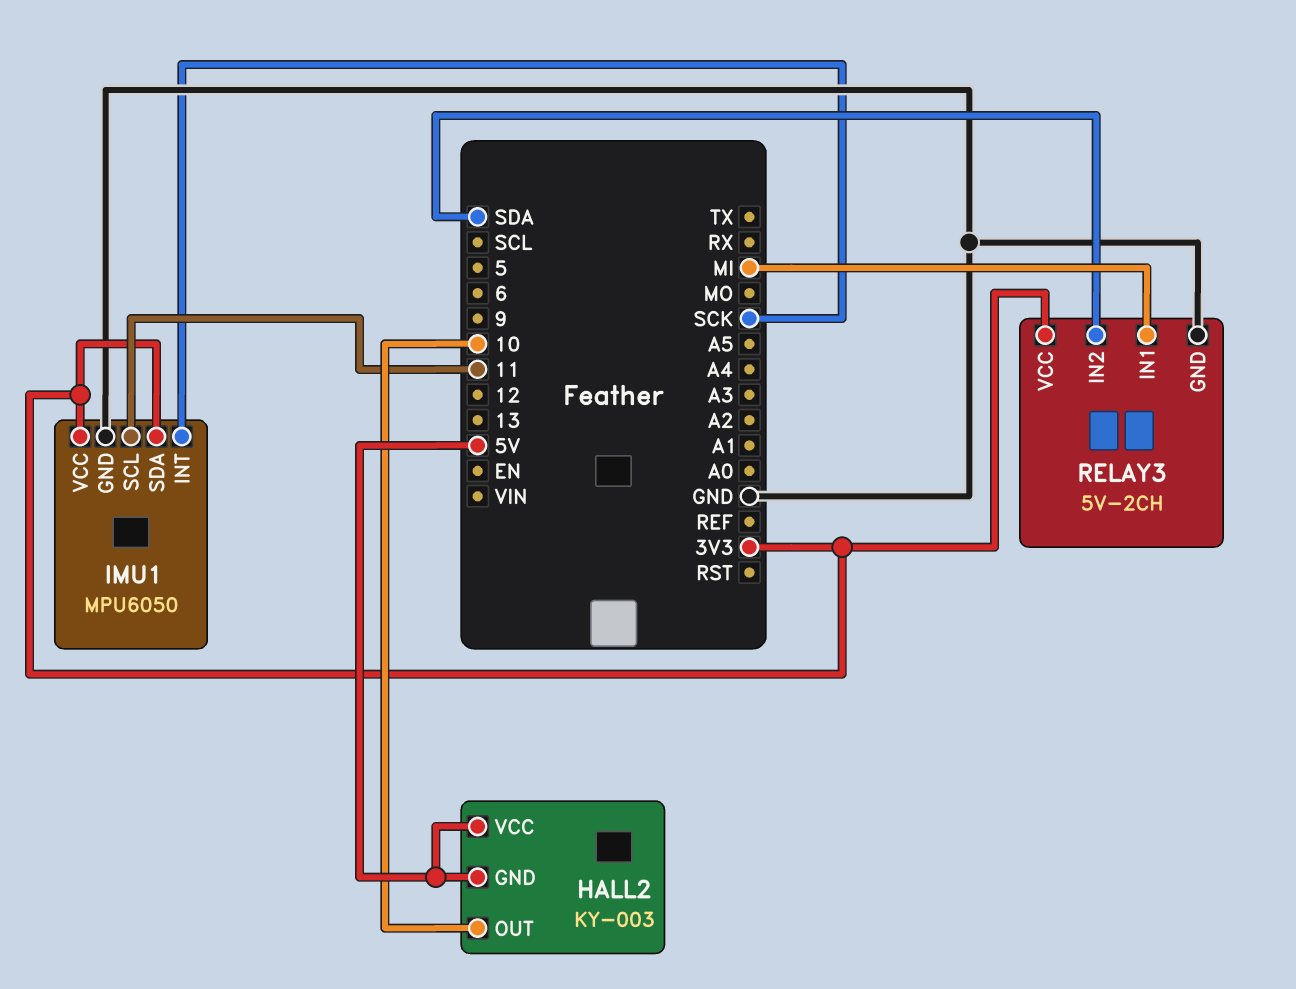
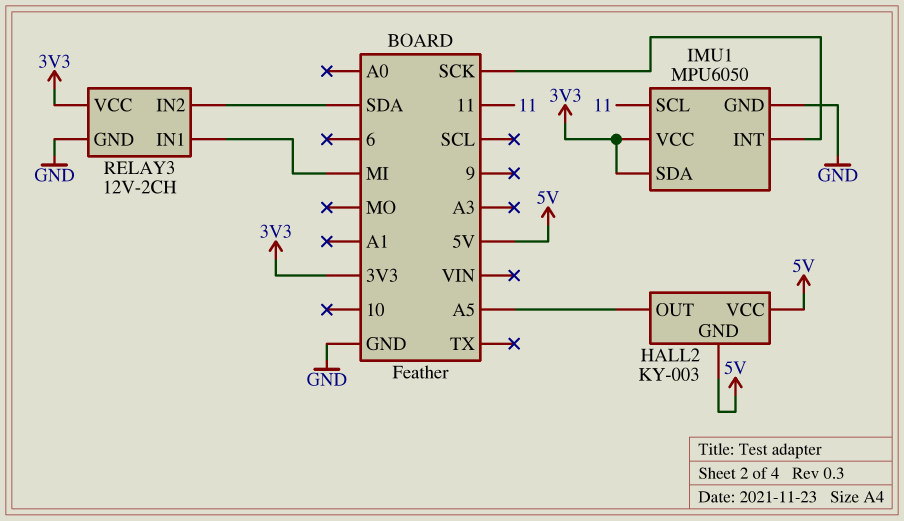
HALL2 pin OUT: 10 -> A5
RELAY3: 5V-2CH -> 12V-2CH

